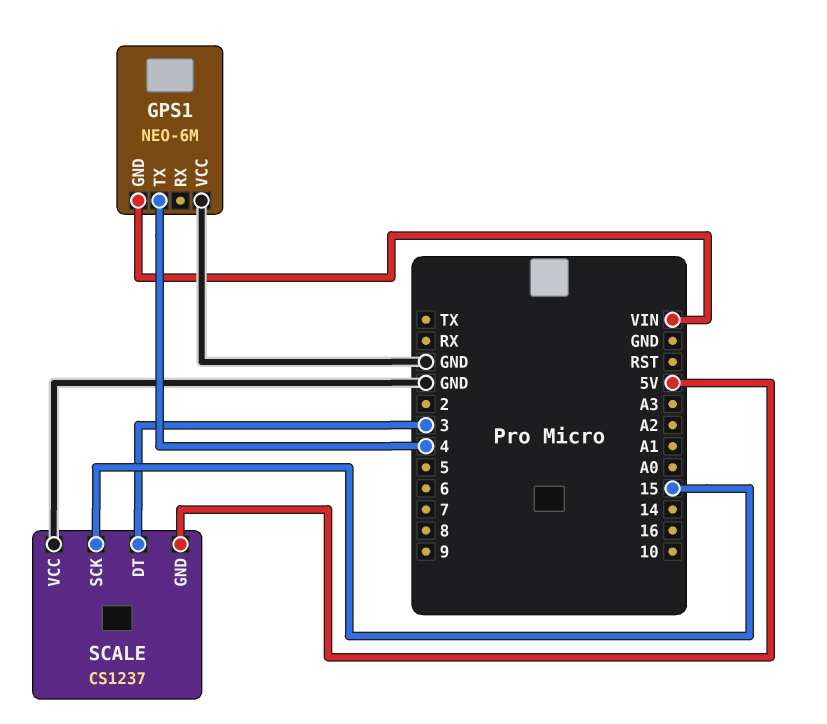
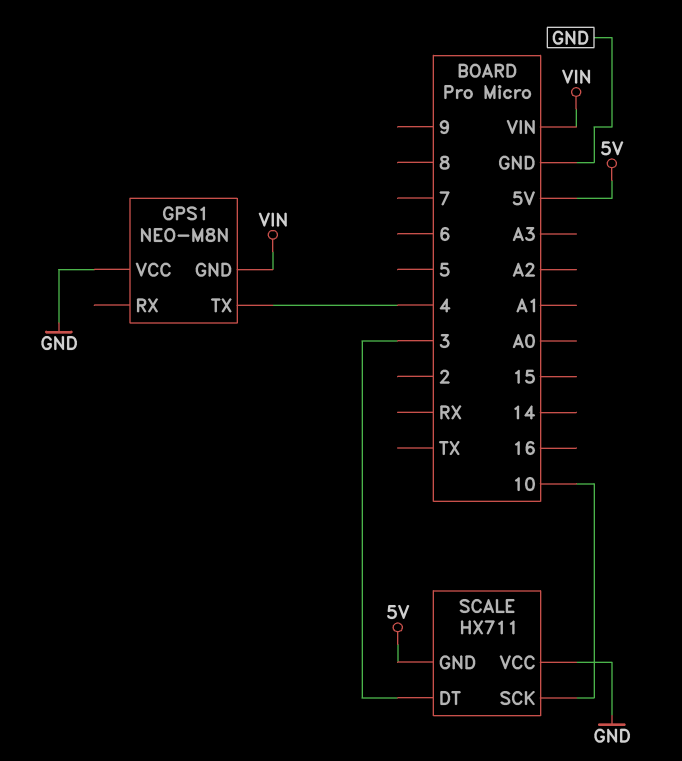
GPS1: NEO-6M -> NEO-M8N
SCALE: CS1237 -> HX711
SCALE pin SCK: 15 -> 10

